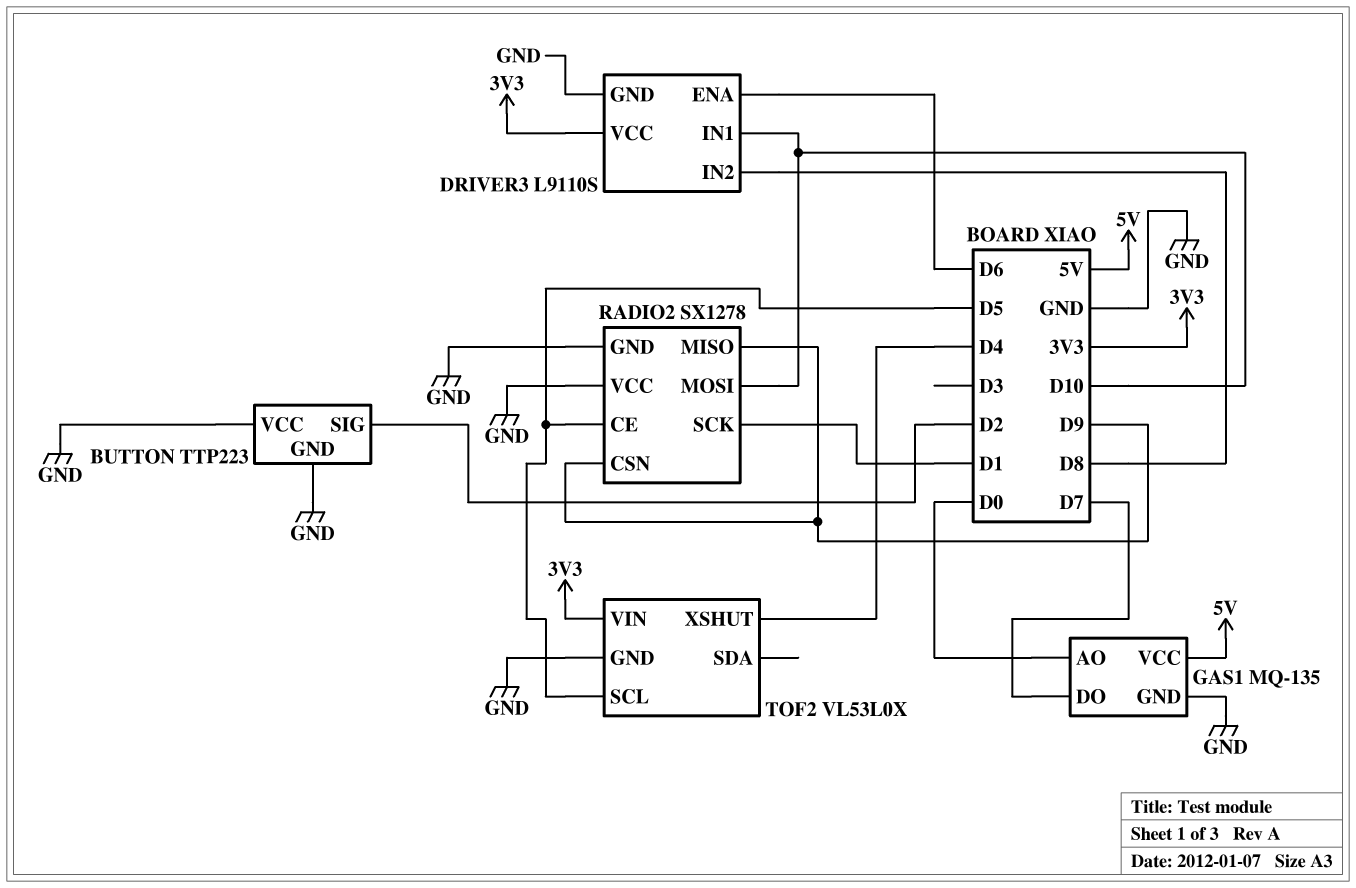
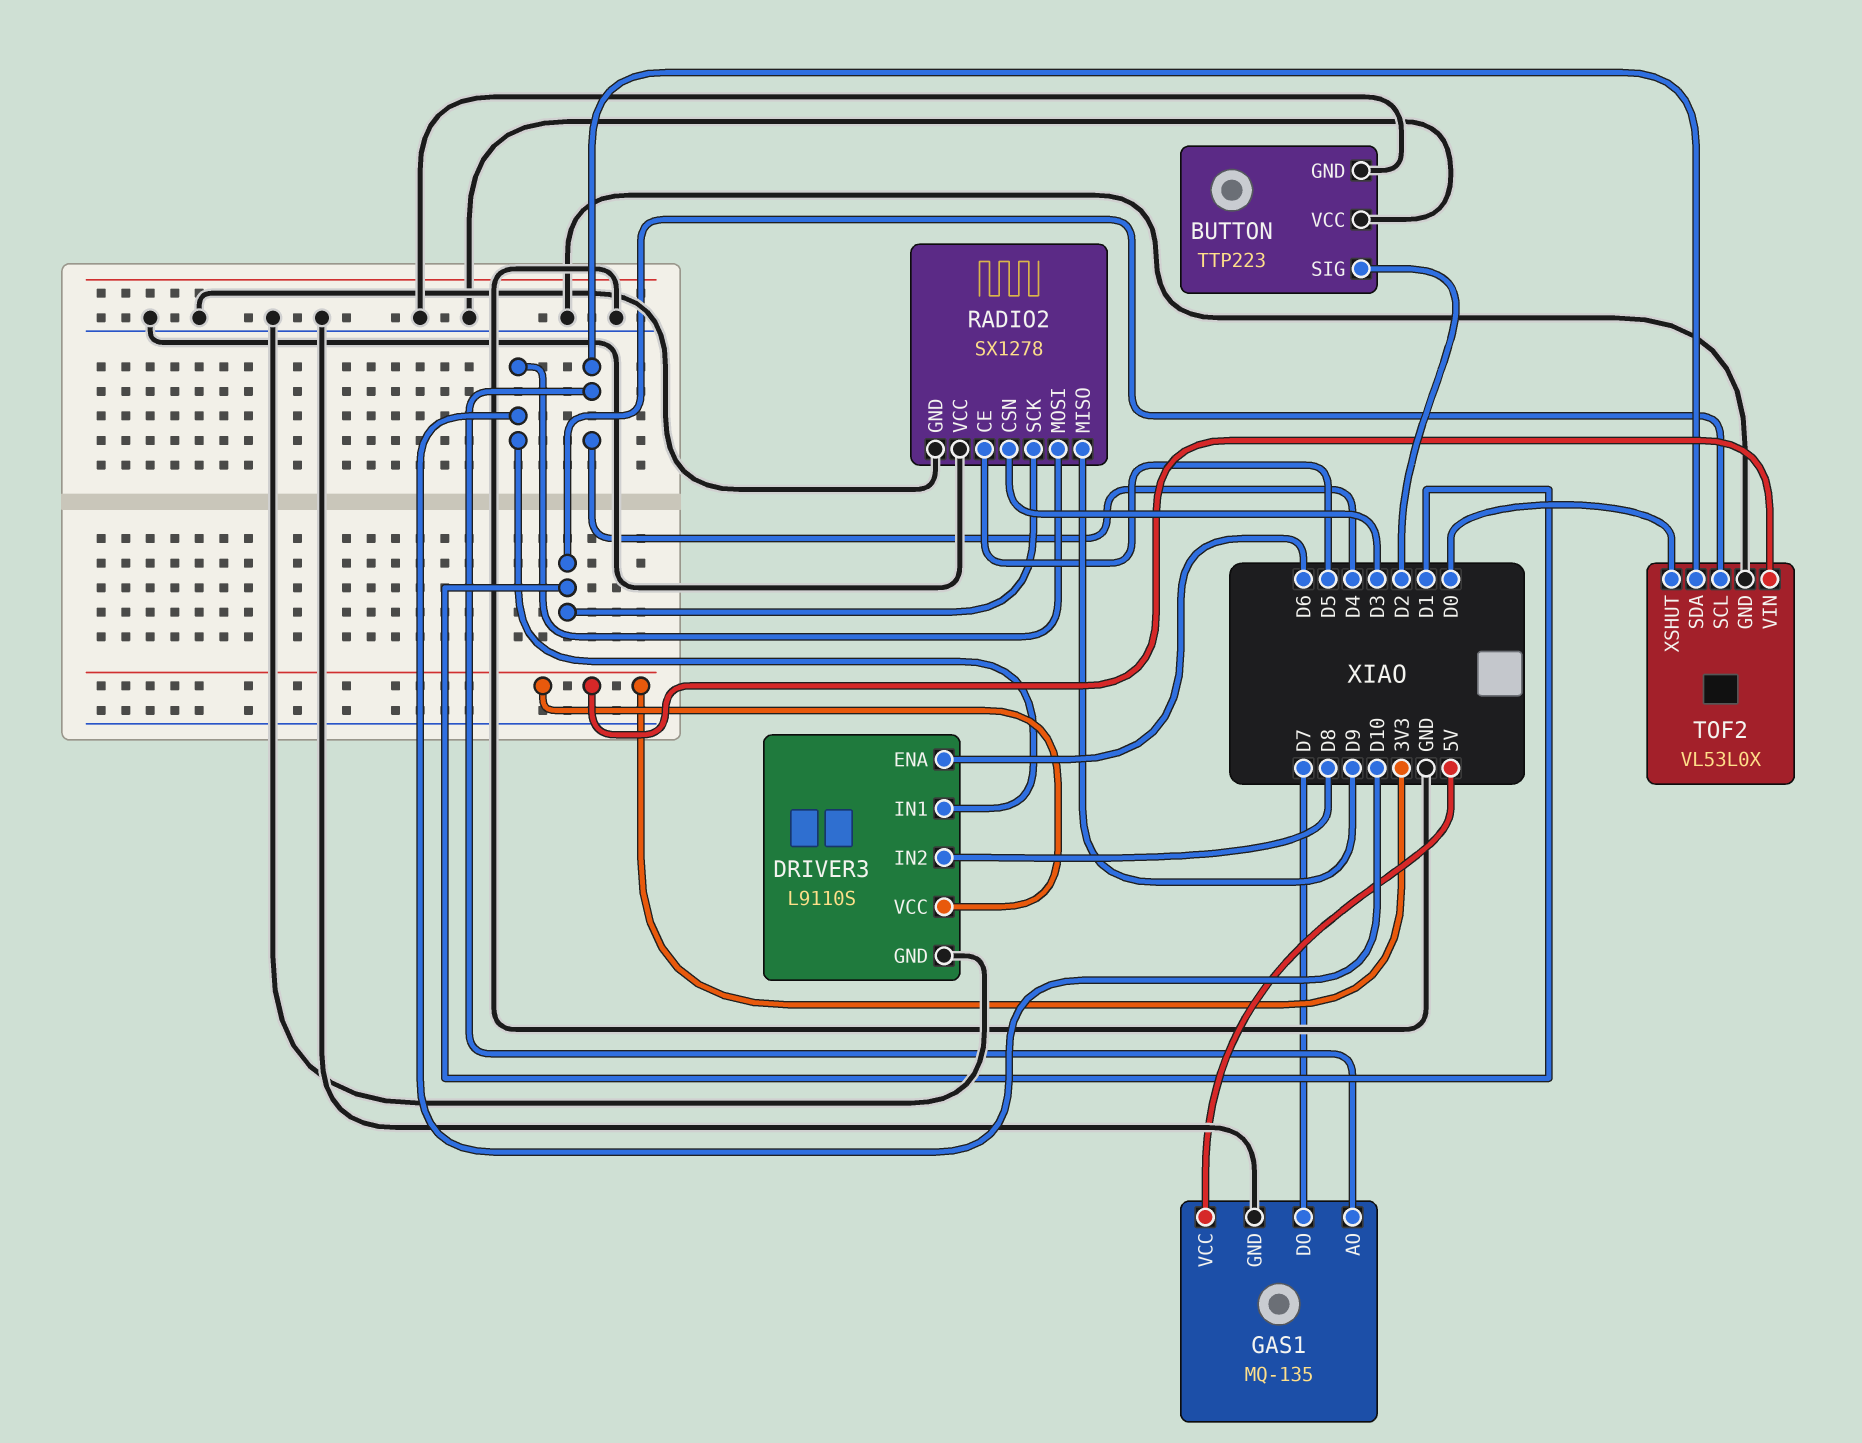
GAS1 pin AO: D0 -> D4
RADIO2 pin CSN: D9 -> D3
TOF2 pin SCL: D5 -> D1
TOF2 pin SDA: none -> D4
TOF2 pin XSHUT: D4 -> D0

